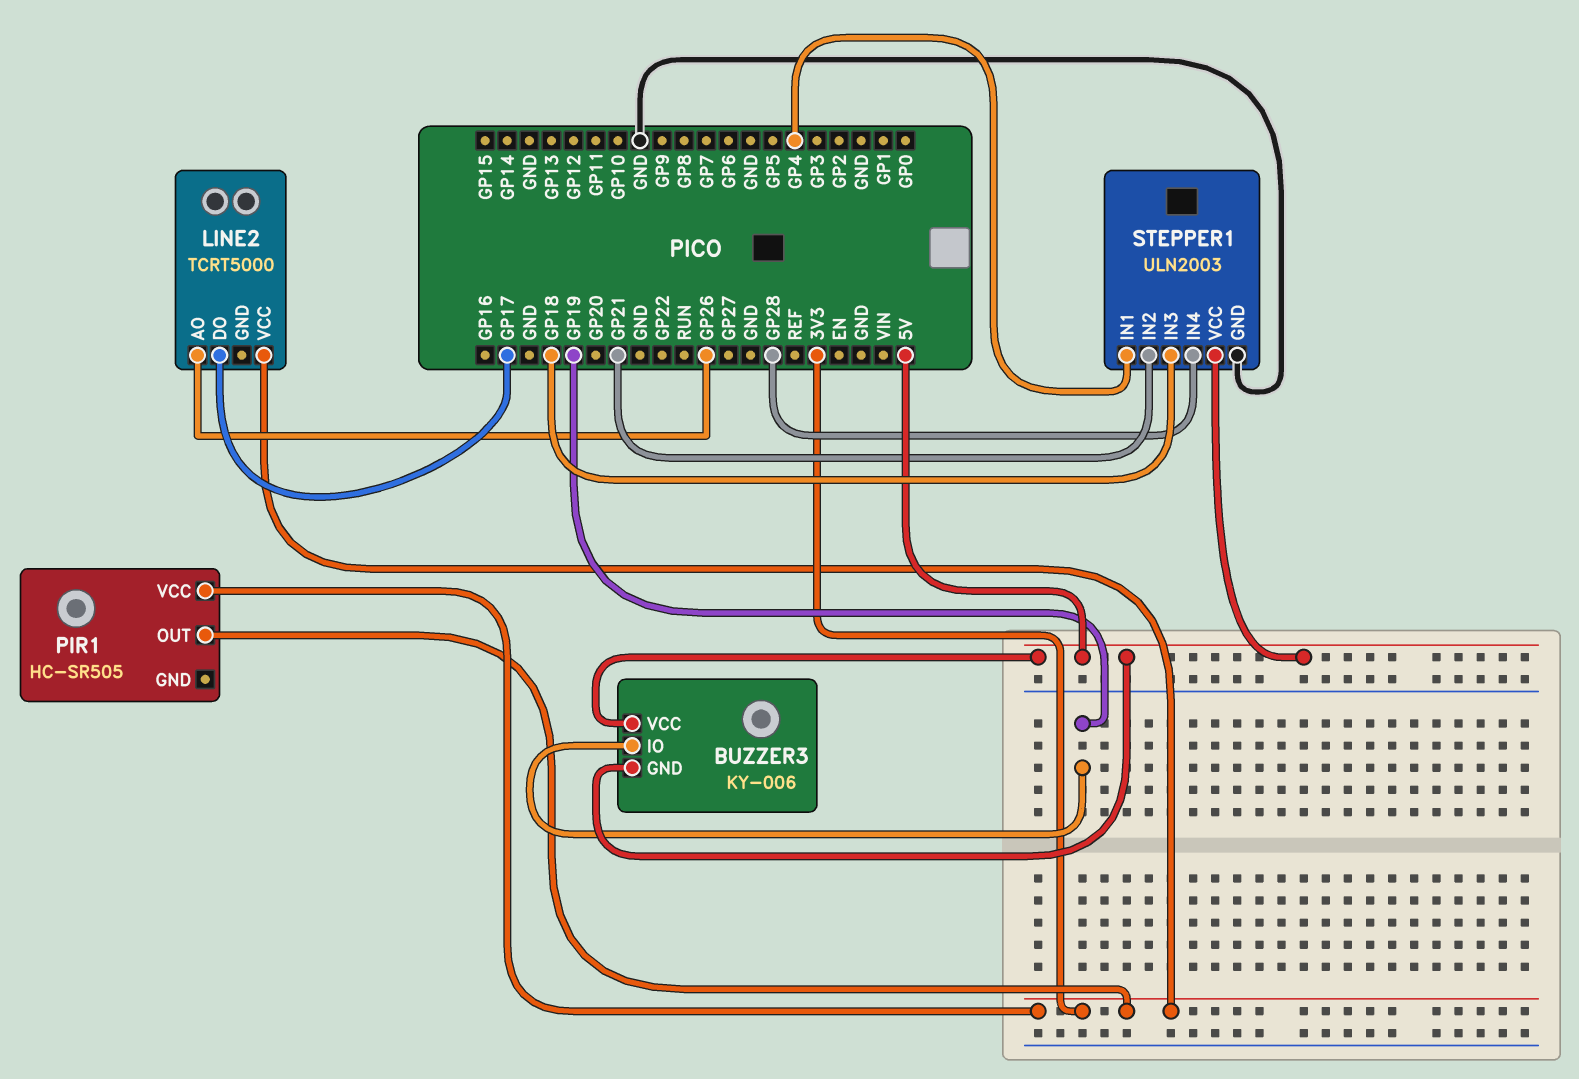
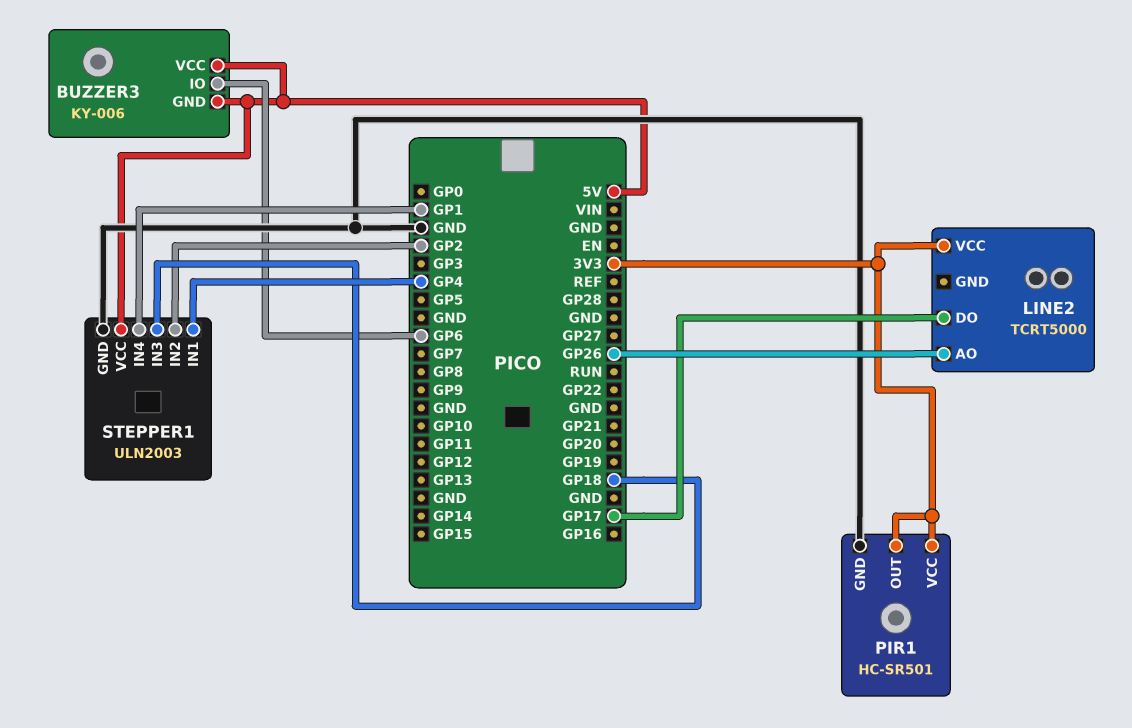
BUZZER3 pin IO: GP19 -> GP6
PIR1: HC-SR505 -> HC-SR501
PIR1 pin GND: none -> GND
STEPPER1 pin IN2: GP21 -> GP2
STEPPER1 pin IN4: GP28 -> GP1

